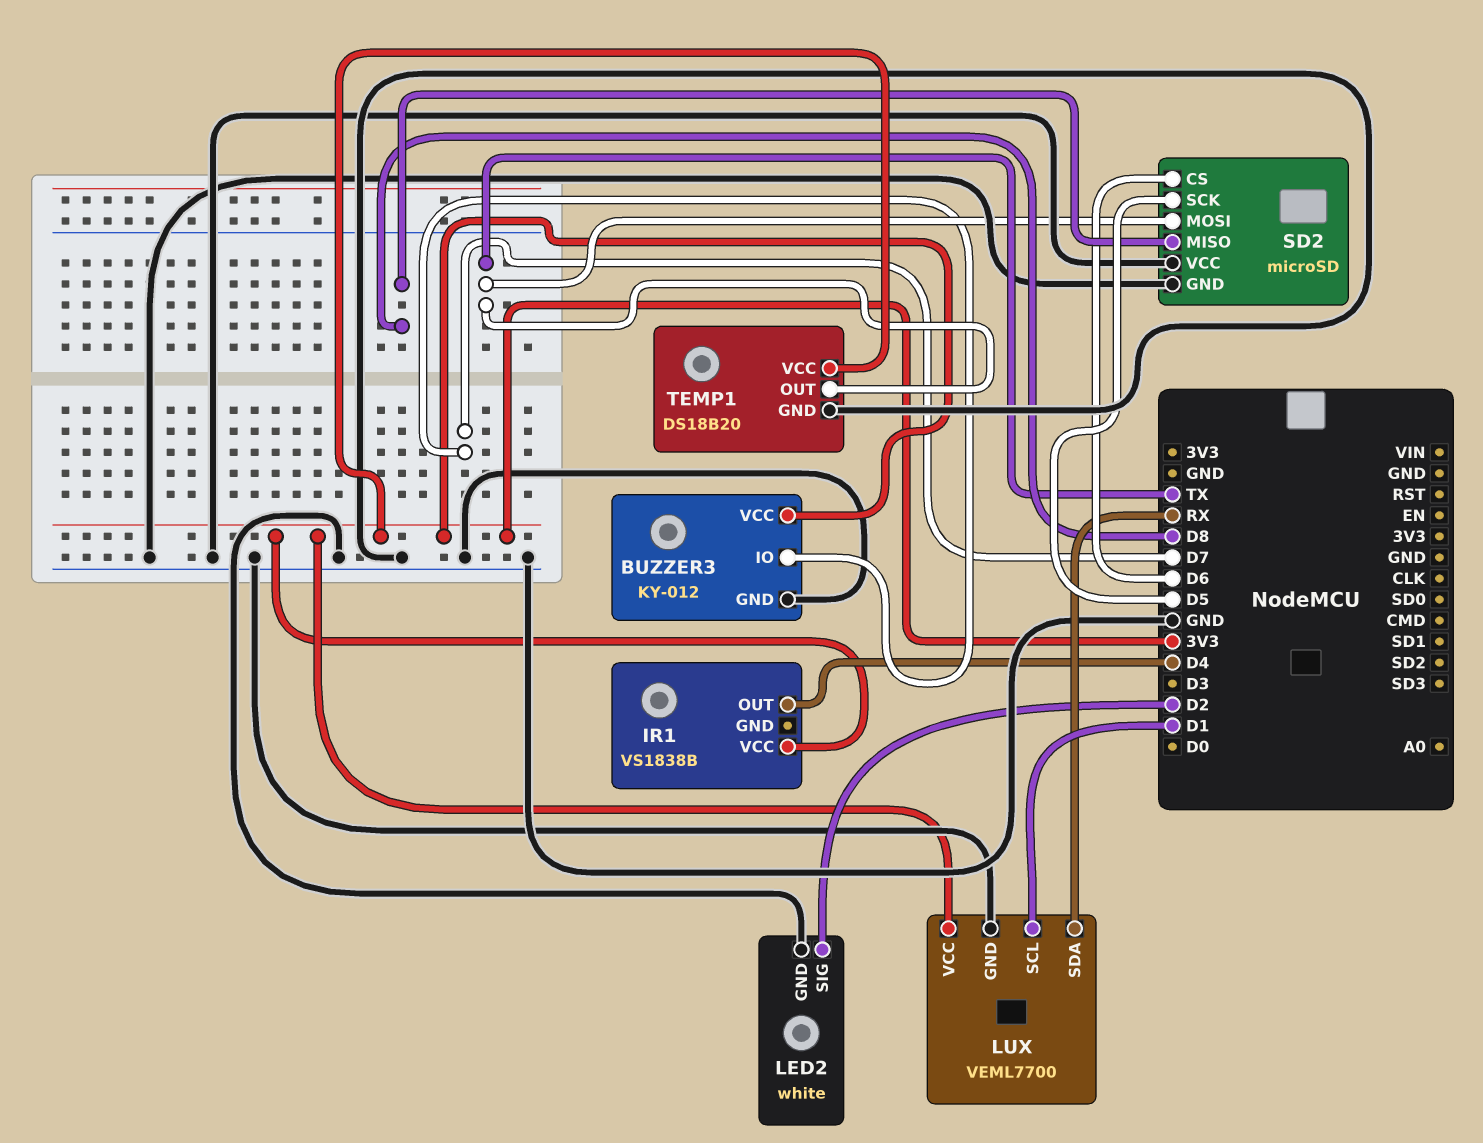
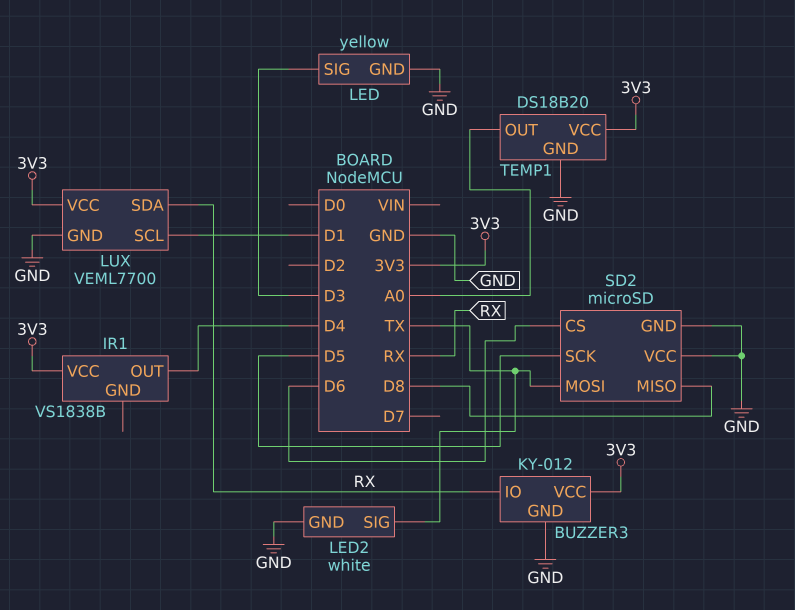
BUZZER3 pin IO: D7 -> RX
LED: none -> yellow
LED pin GND: none -> GND
LED pin SIG: none -> D3
LED2 pin SIG: D2 -> TX
TEMP1 pin OUT: TX -> A0

